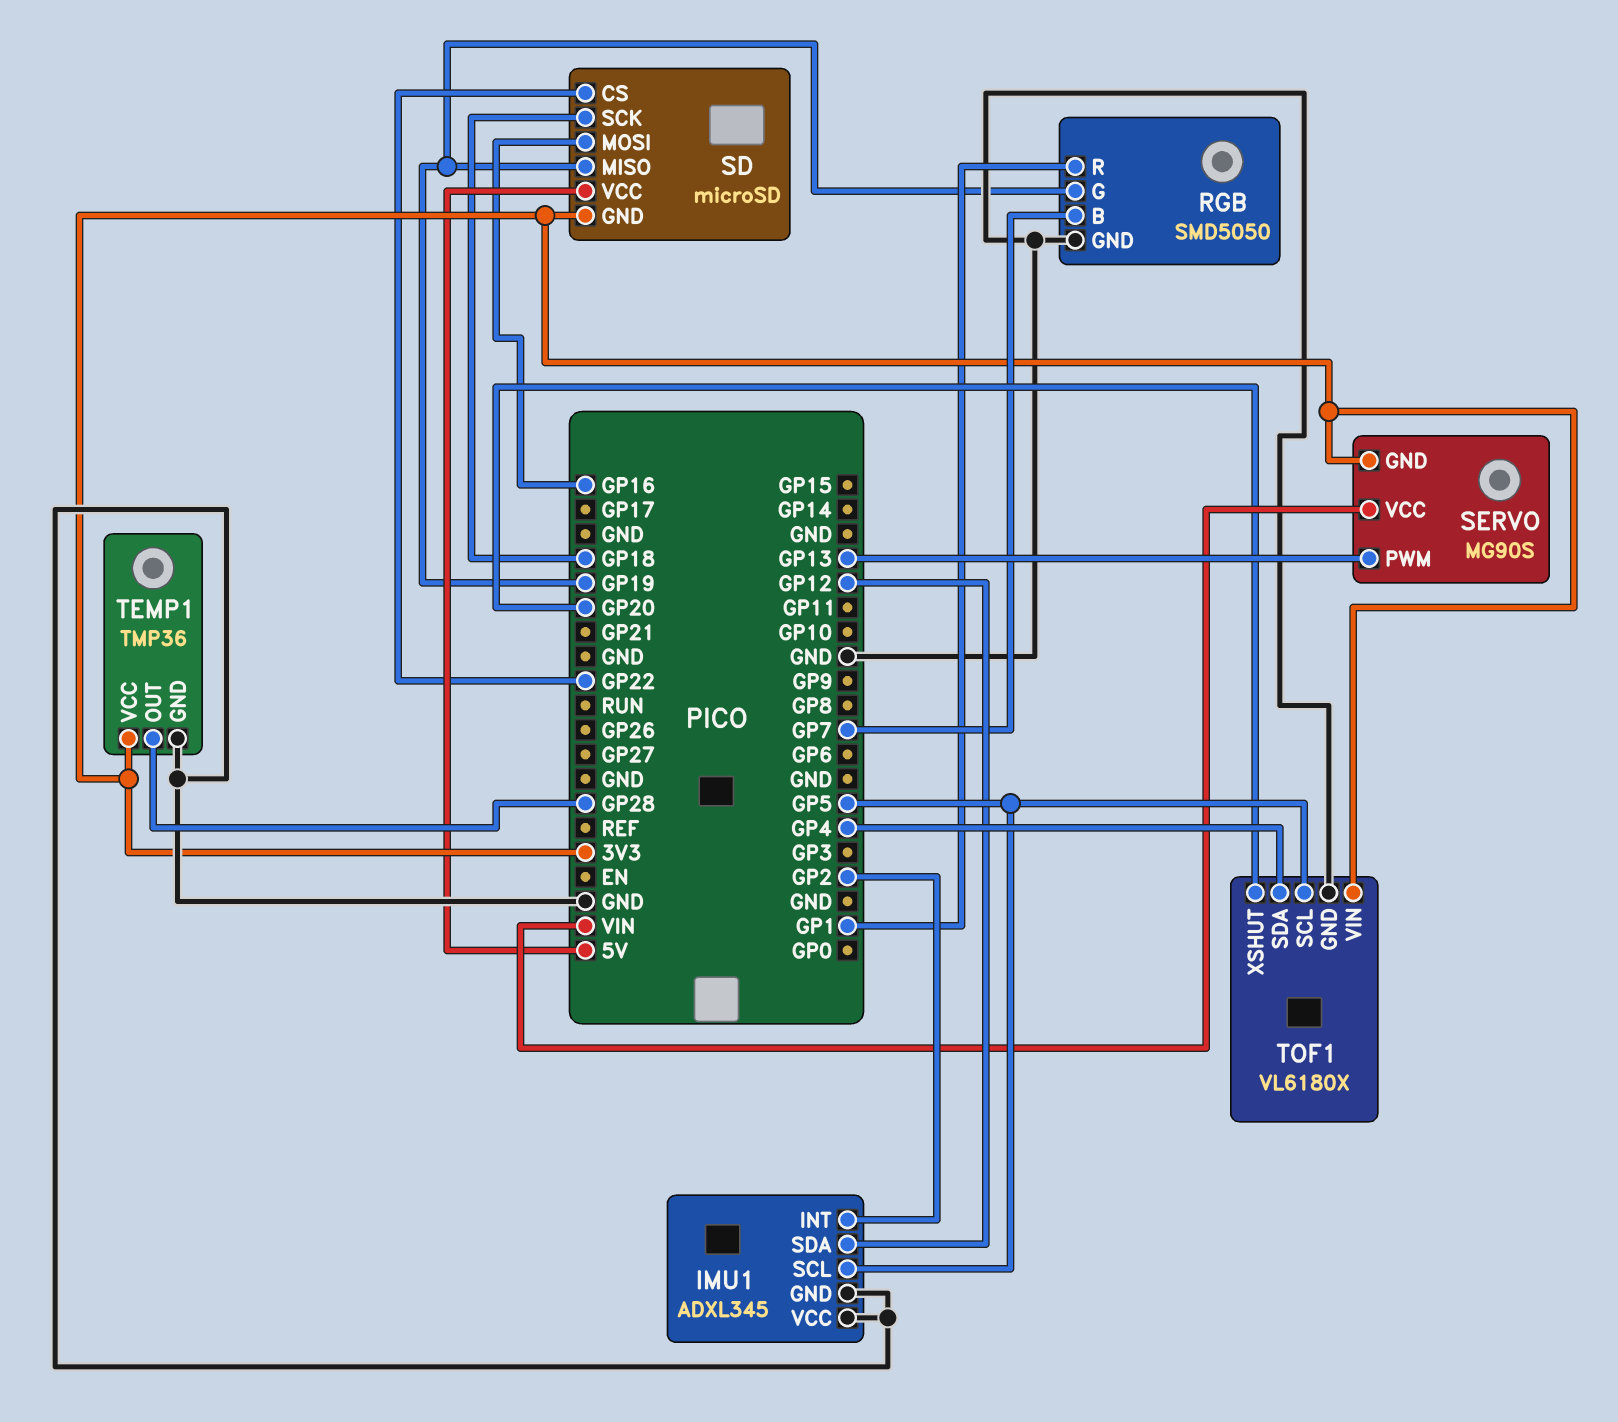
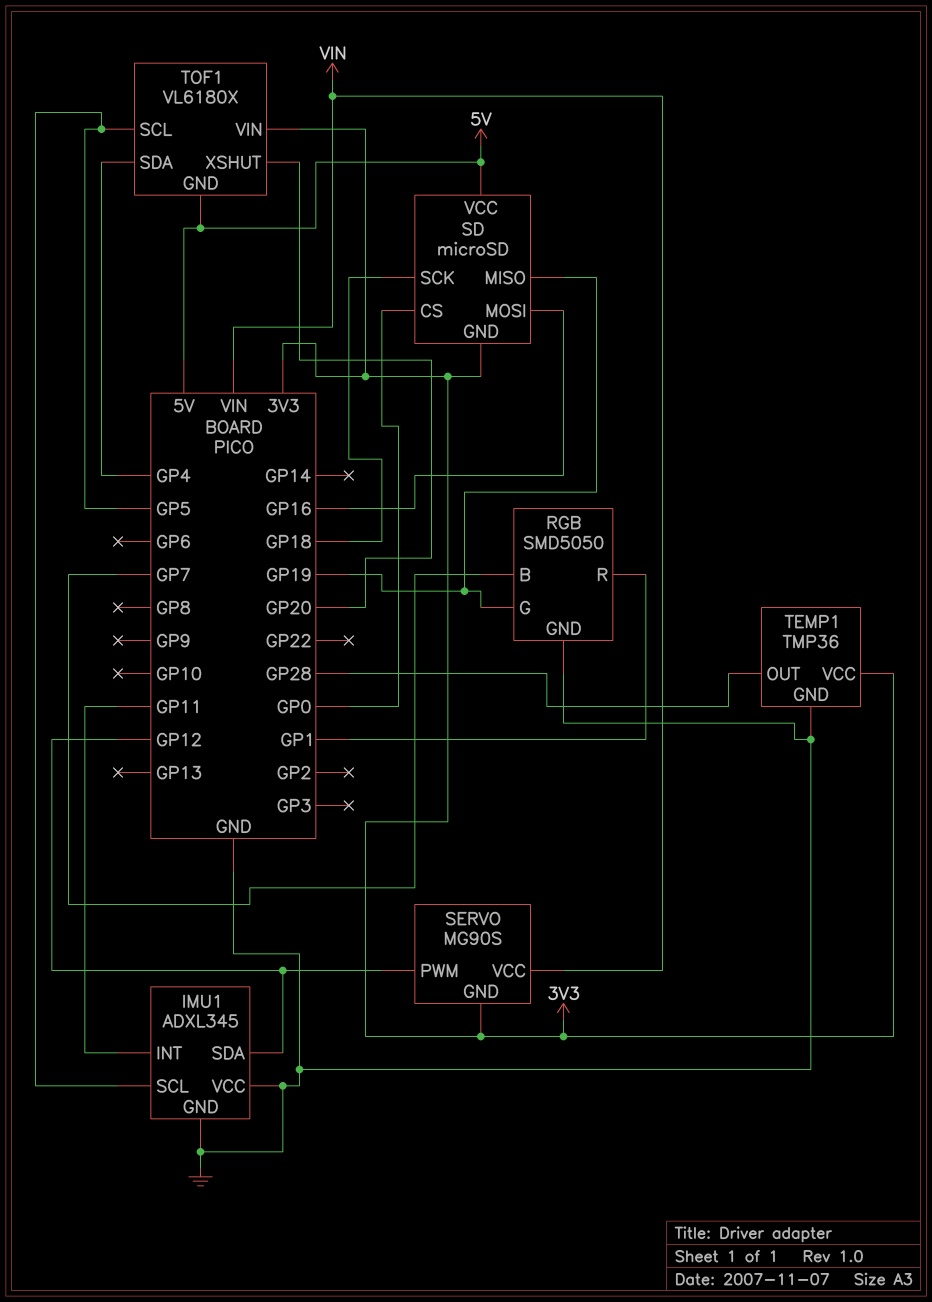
IMU1 pin INT: GP2 -> GP11
SD pin CS: GP22 -> GP0
SERVO pin PWM: GP13 -> GP12
TOF1 pin GND: GND -> 5V

